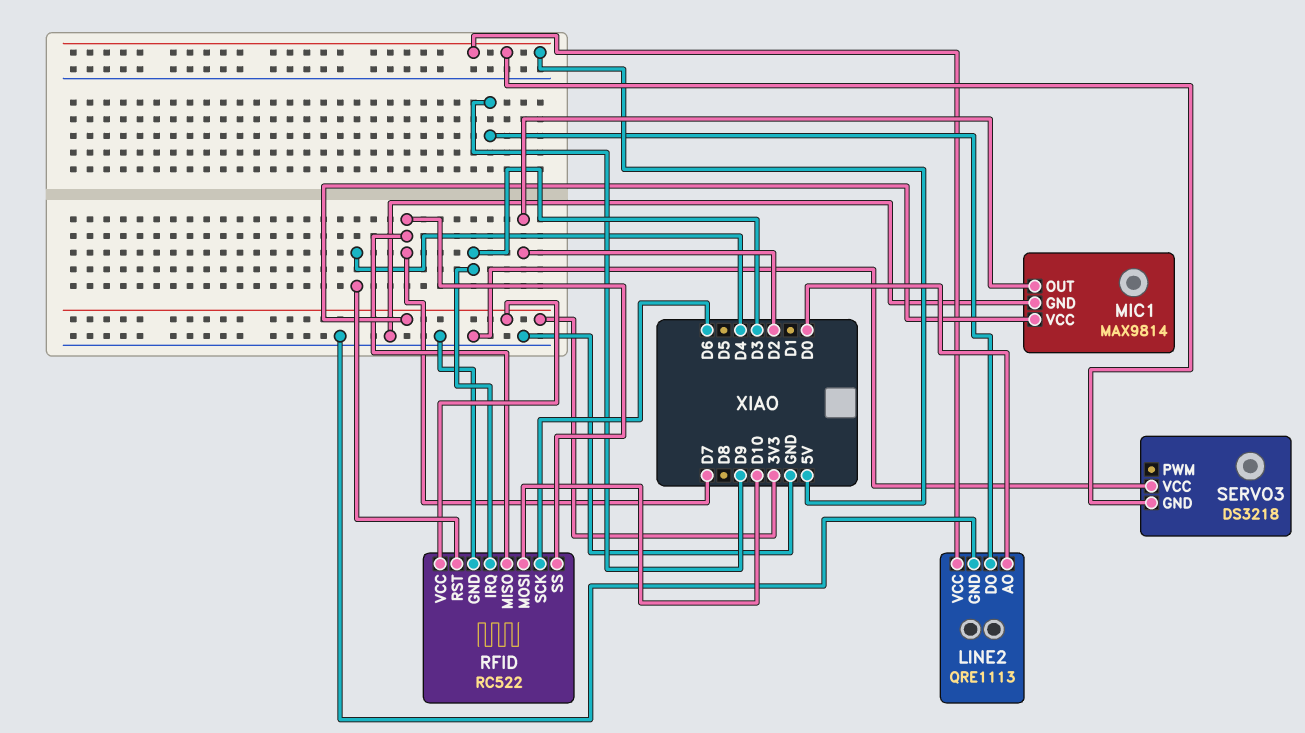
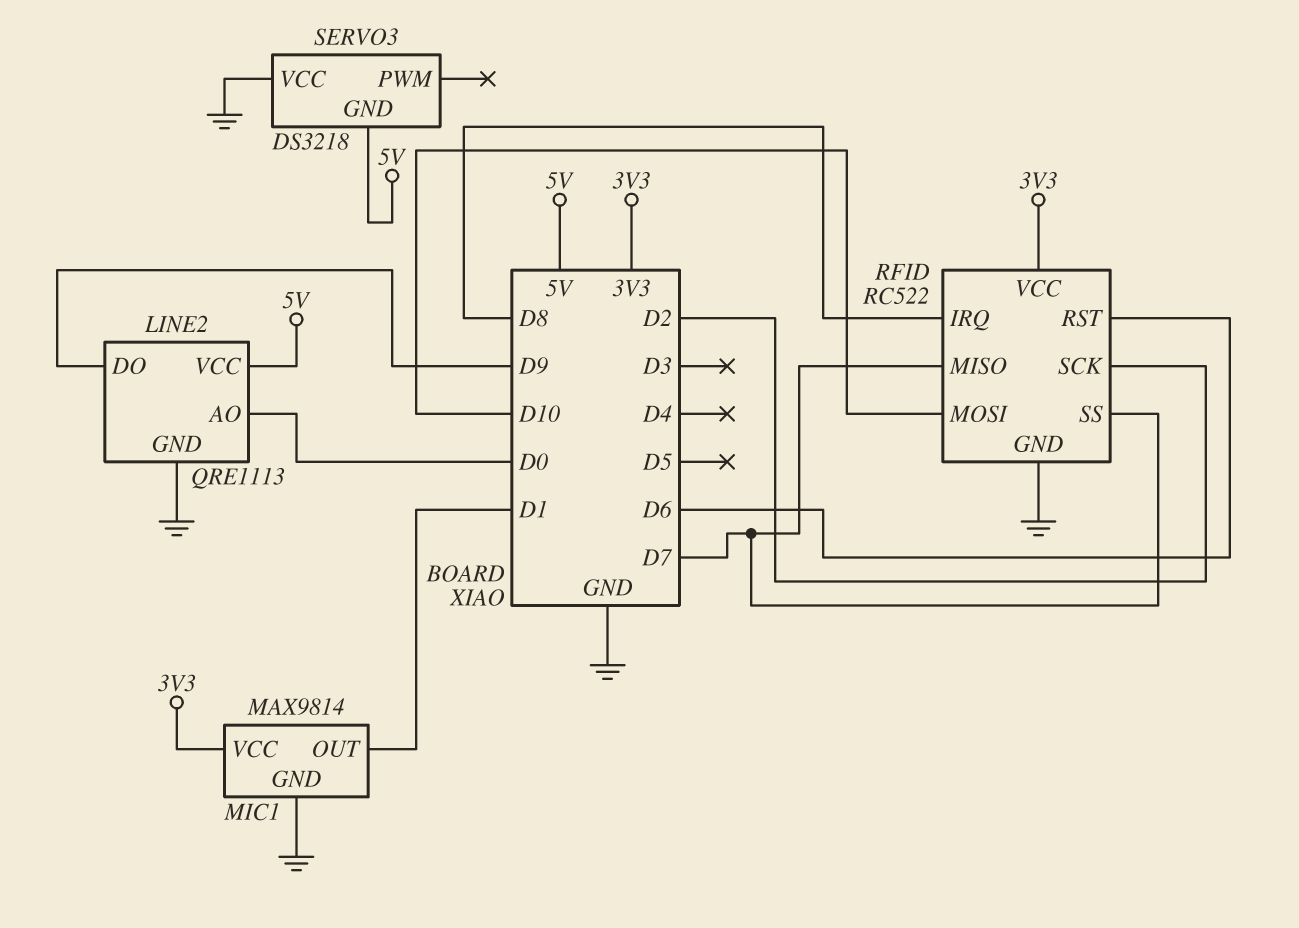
MIC1 pin OUT: D2 -> D1
RFID pin IRQ: D3 -> D8
RFID pin RST: D4 -> D6
RFID pin SCK: D6 -> D2

